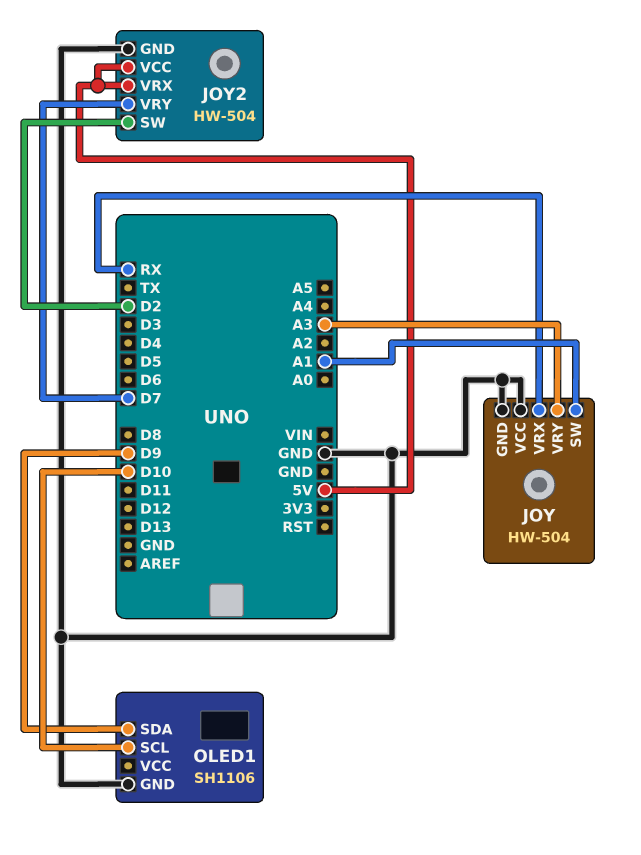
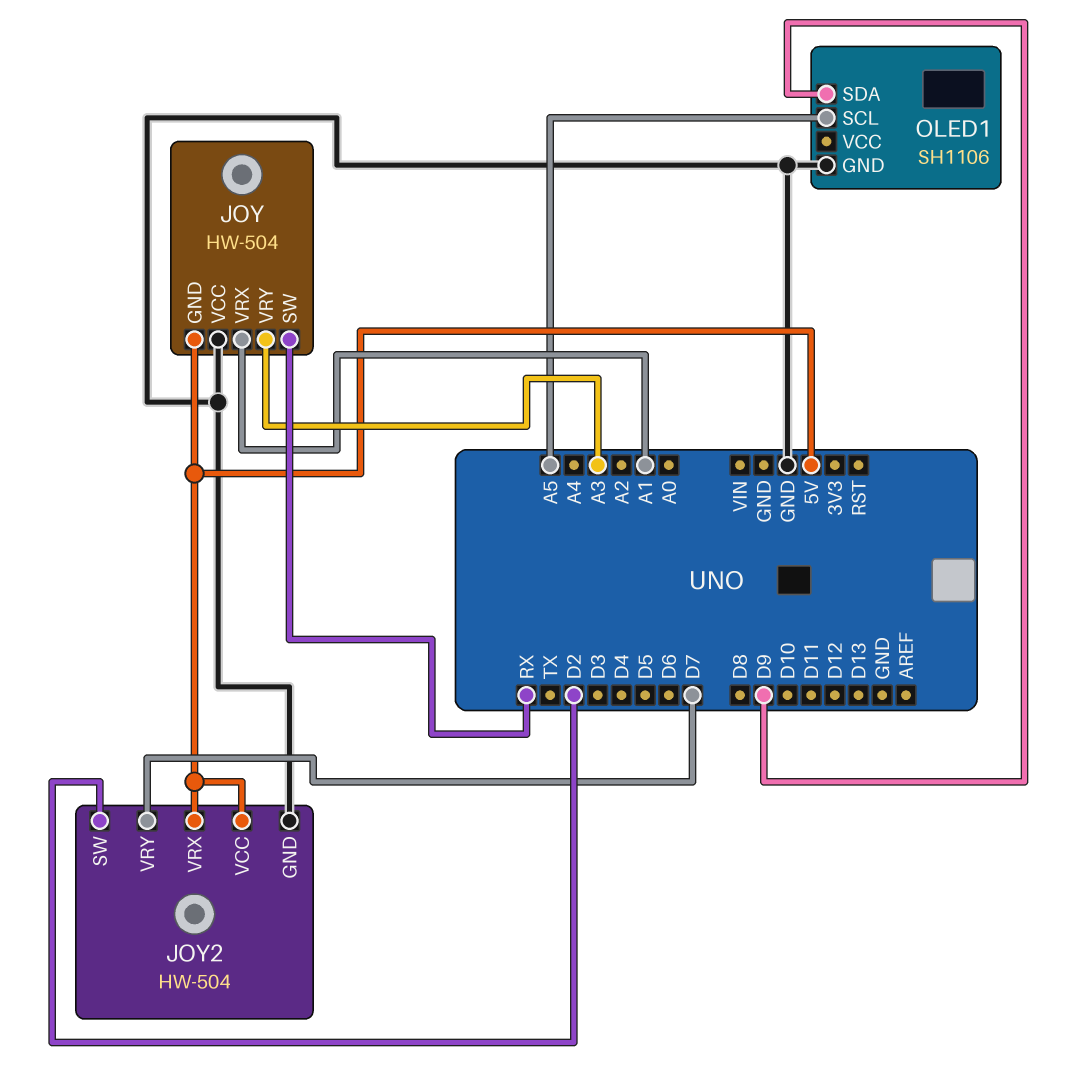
JOY pin GND: GND -> 5V
JOY pin SW: A1 -> RX
JOY pin VRX: RX -> A1
OLED1 pin SCL: D10 -> A5

